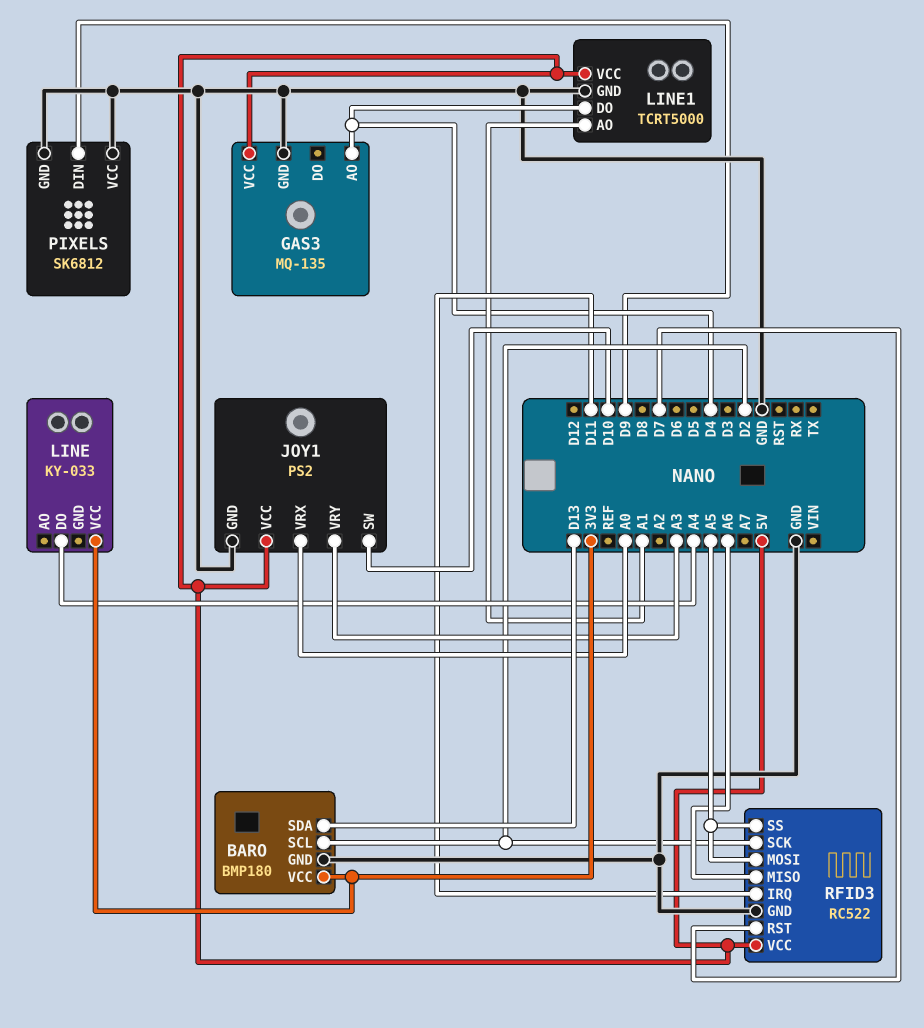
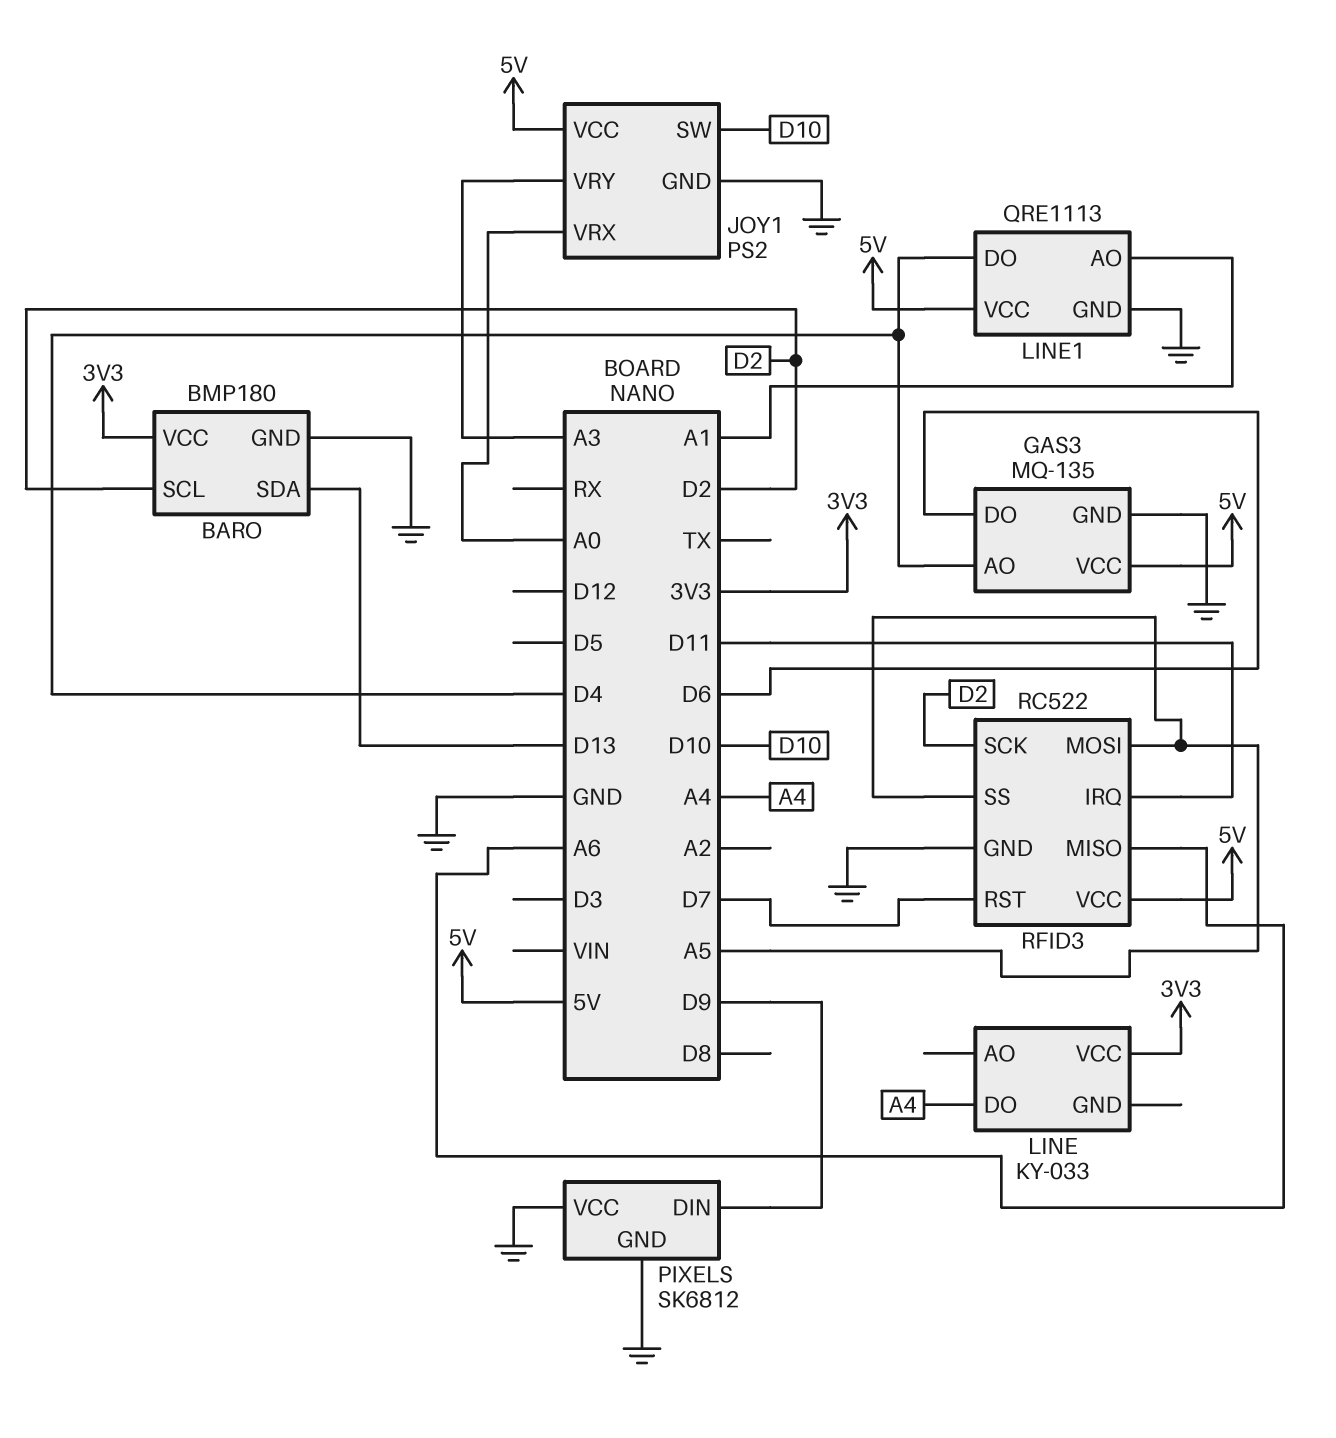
GAS3 pin DO: none -> D6
LINE1: TCRT5000 -> QRE1113

